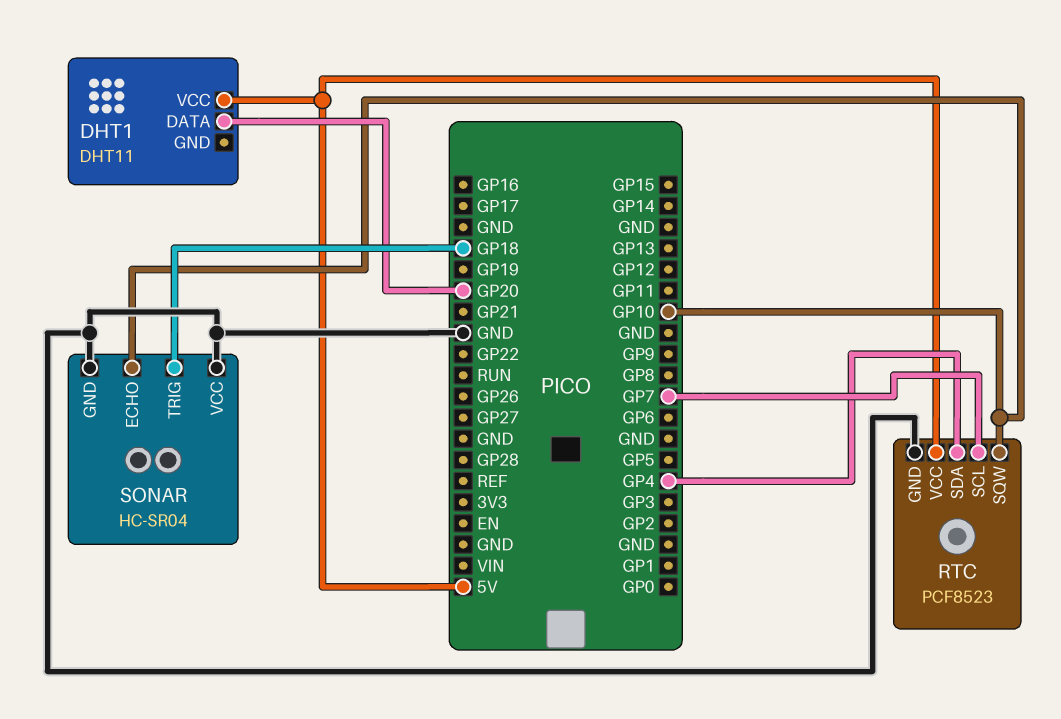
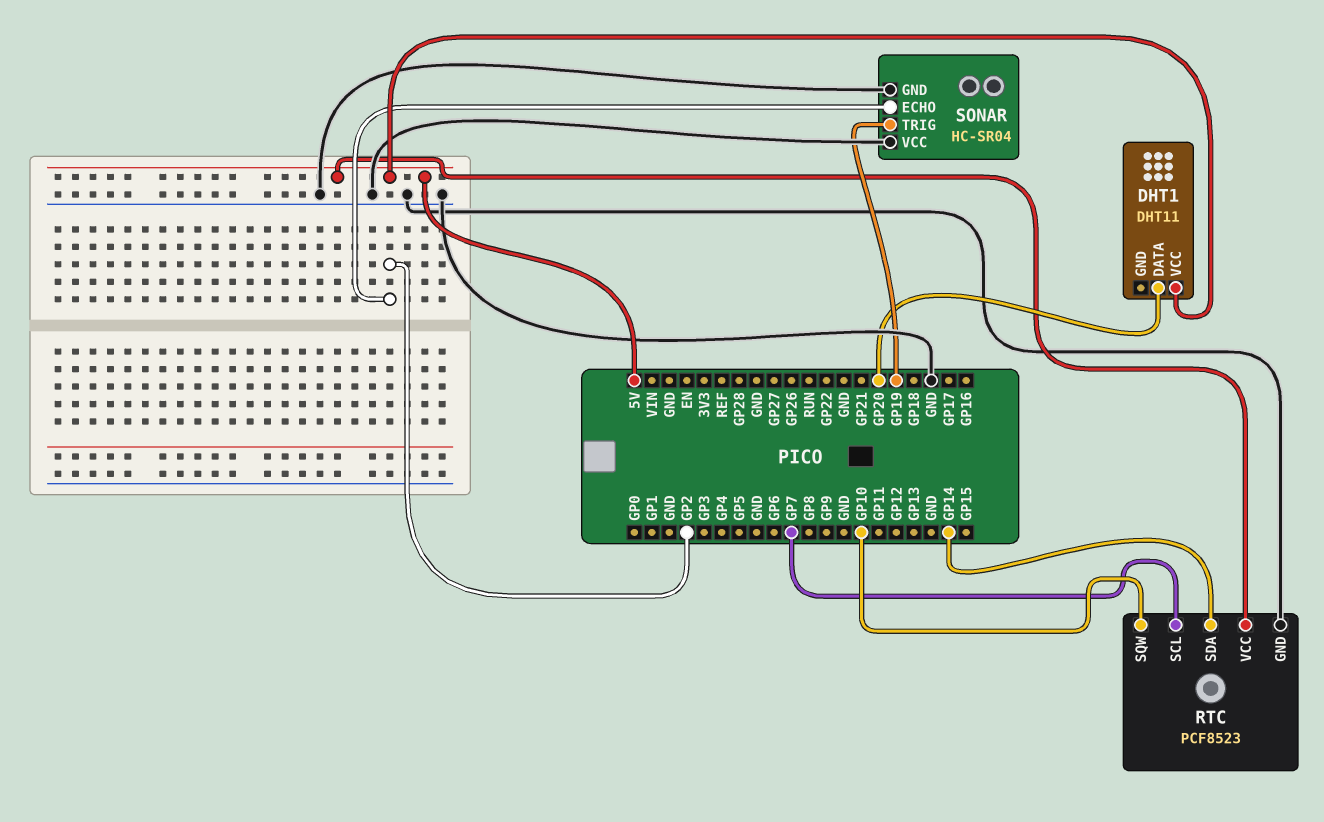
RTC pin SDA: GP4 -> GP14
SONAR pin ECHO: GP10 -> GP2
SONAR pin TRIG: GP18 -> GP19

